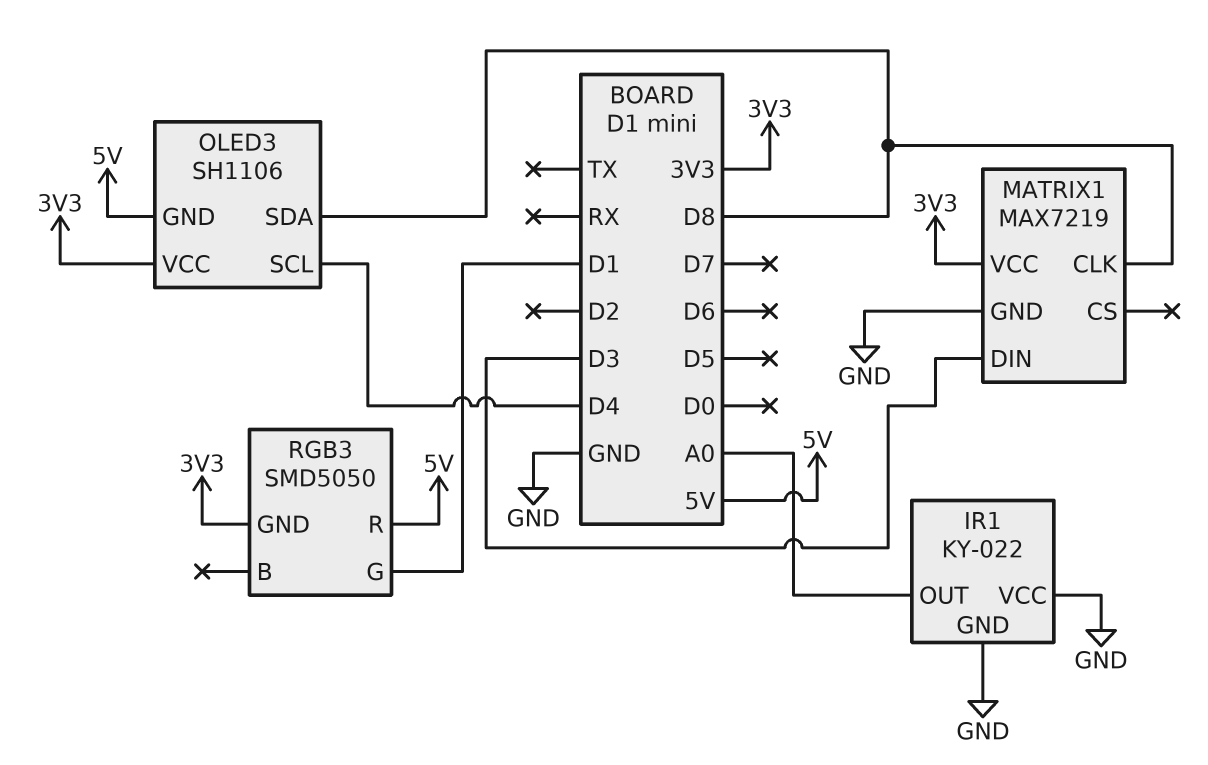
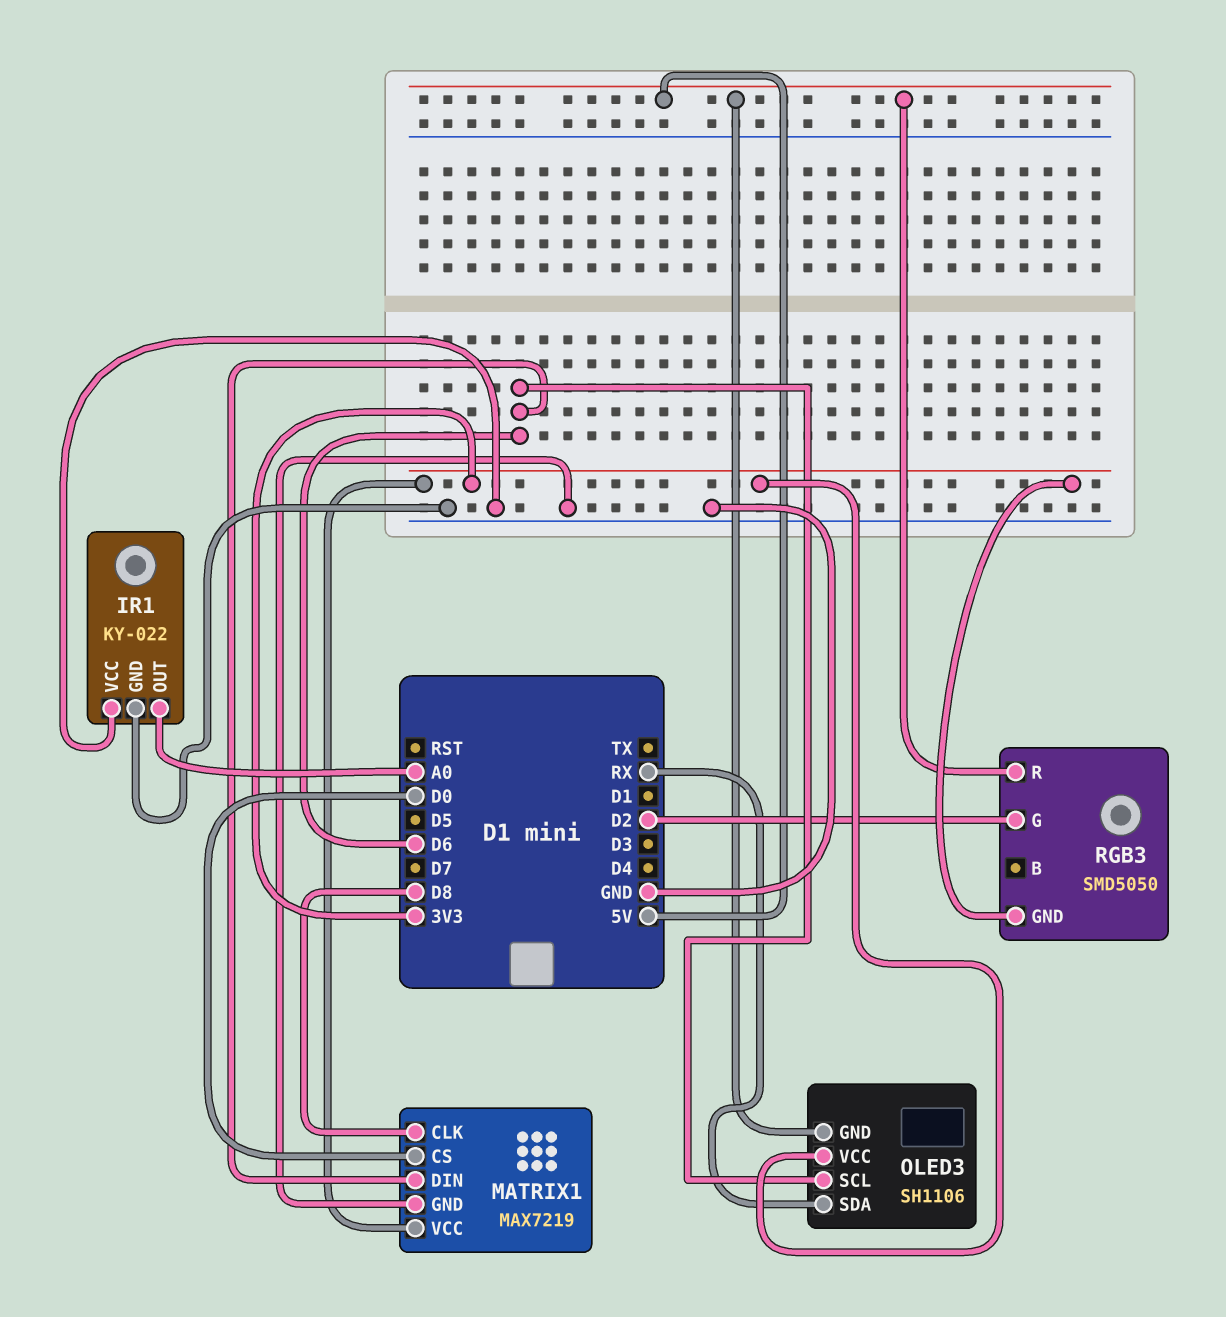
MATRIX1 pin CS: none -> D0
MATRIX1 pin DIN: D3 -> D6
OLED3 pin SCL: D4 -> D6
OLED3 pin SDA: D8 -> RX
RGB3 pin G: D1 -> D2

